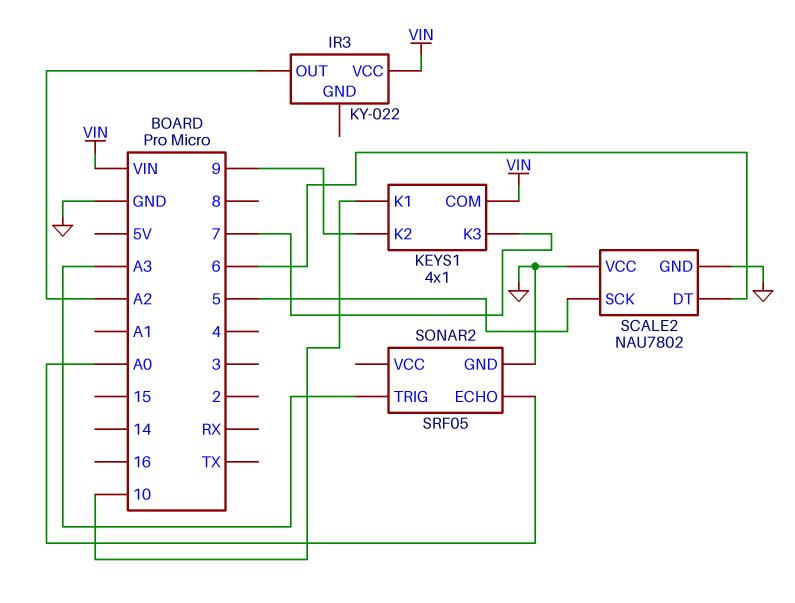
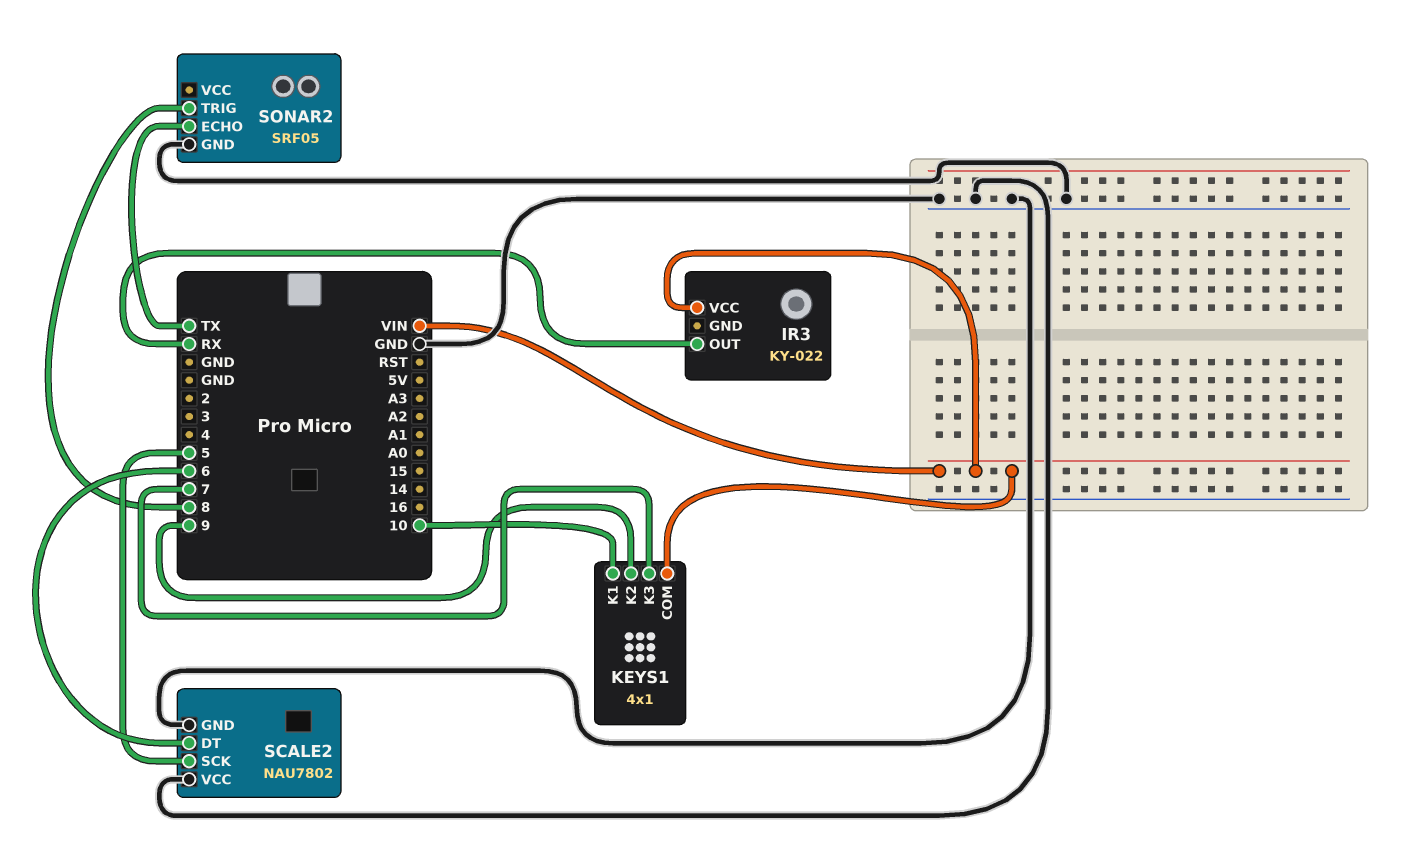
IR3 pin OUT: A2 -> RX
SONAR2 pin ECHO: A0 -> TX
SONAR2 pin TRIG: A3 -> 8

